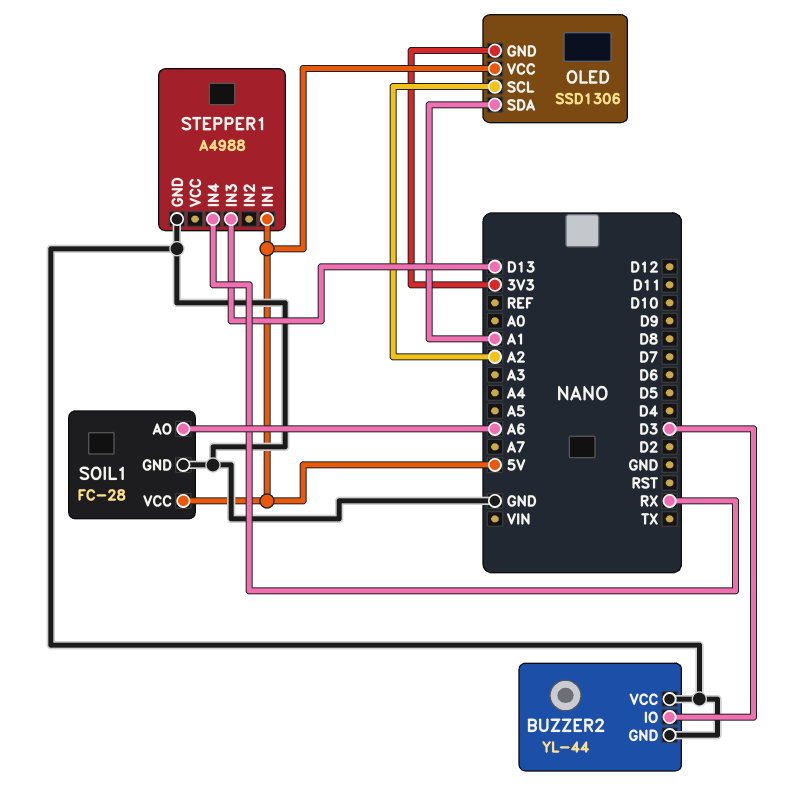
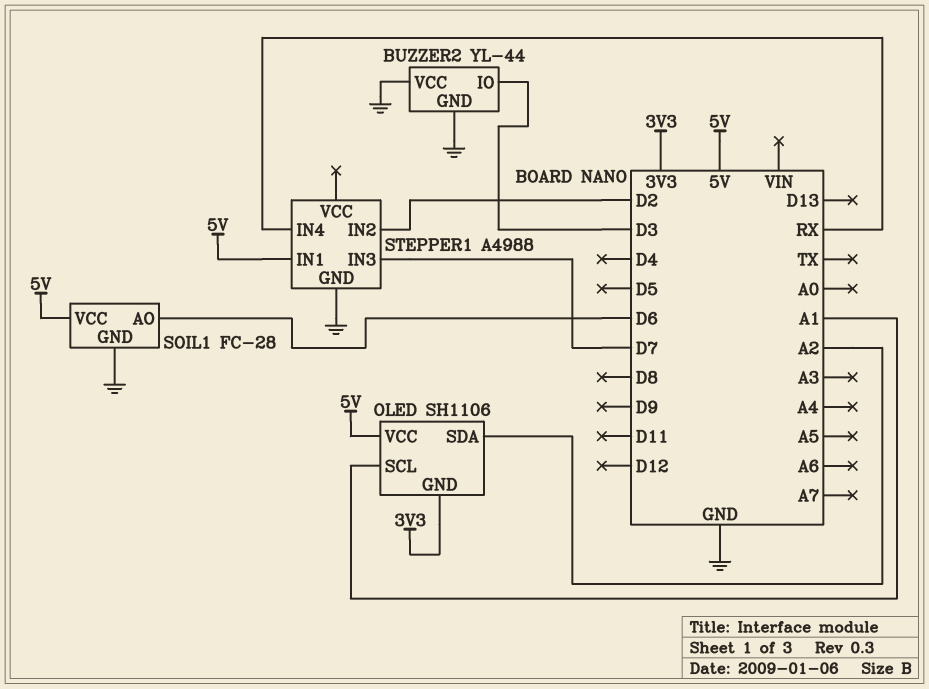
OLED: SSD1306 -> SH1106
OLED pin SCL: A2 -> A1
OLED pin SDA: A1 -> A2
SOIL1 pin AO: A6 -> D6
STEPPER1 pin IN2: none -> D2
STEPPER1 pin IN3: D13 -> D7

